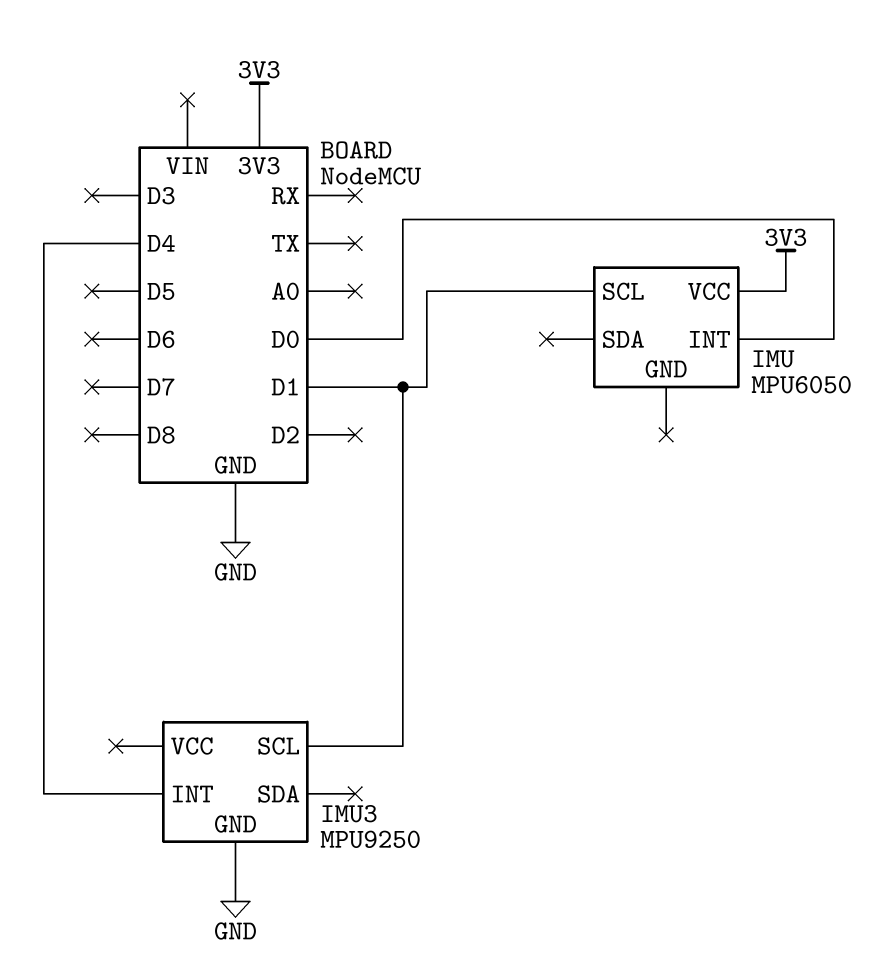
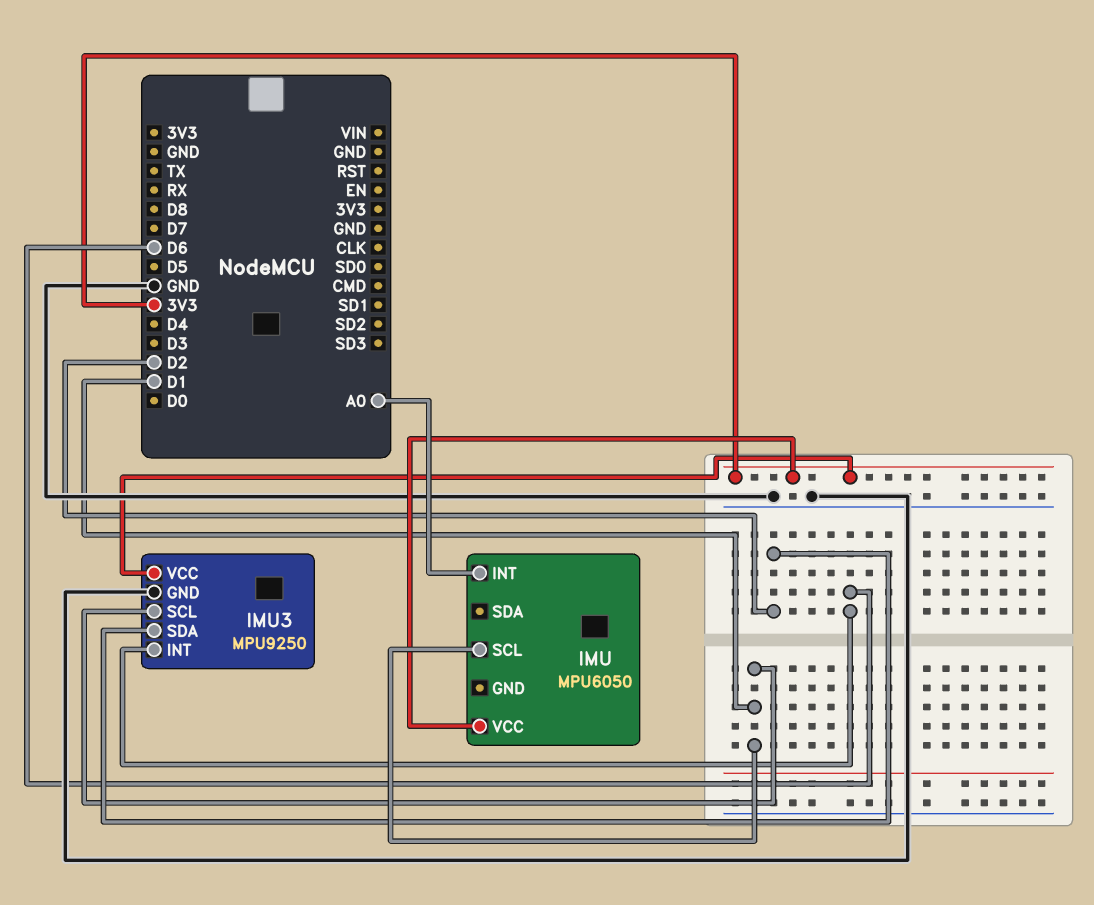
IMU pin INT: D0 -> A0
IMU3 pin INT: D4 -> D6
IMU3 pin SDA: none -> D2
IMU3 pin VCC: none -> 3V3

